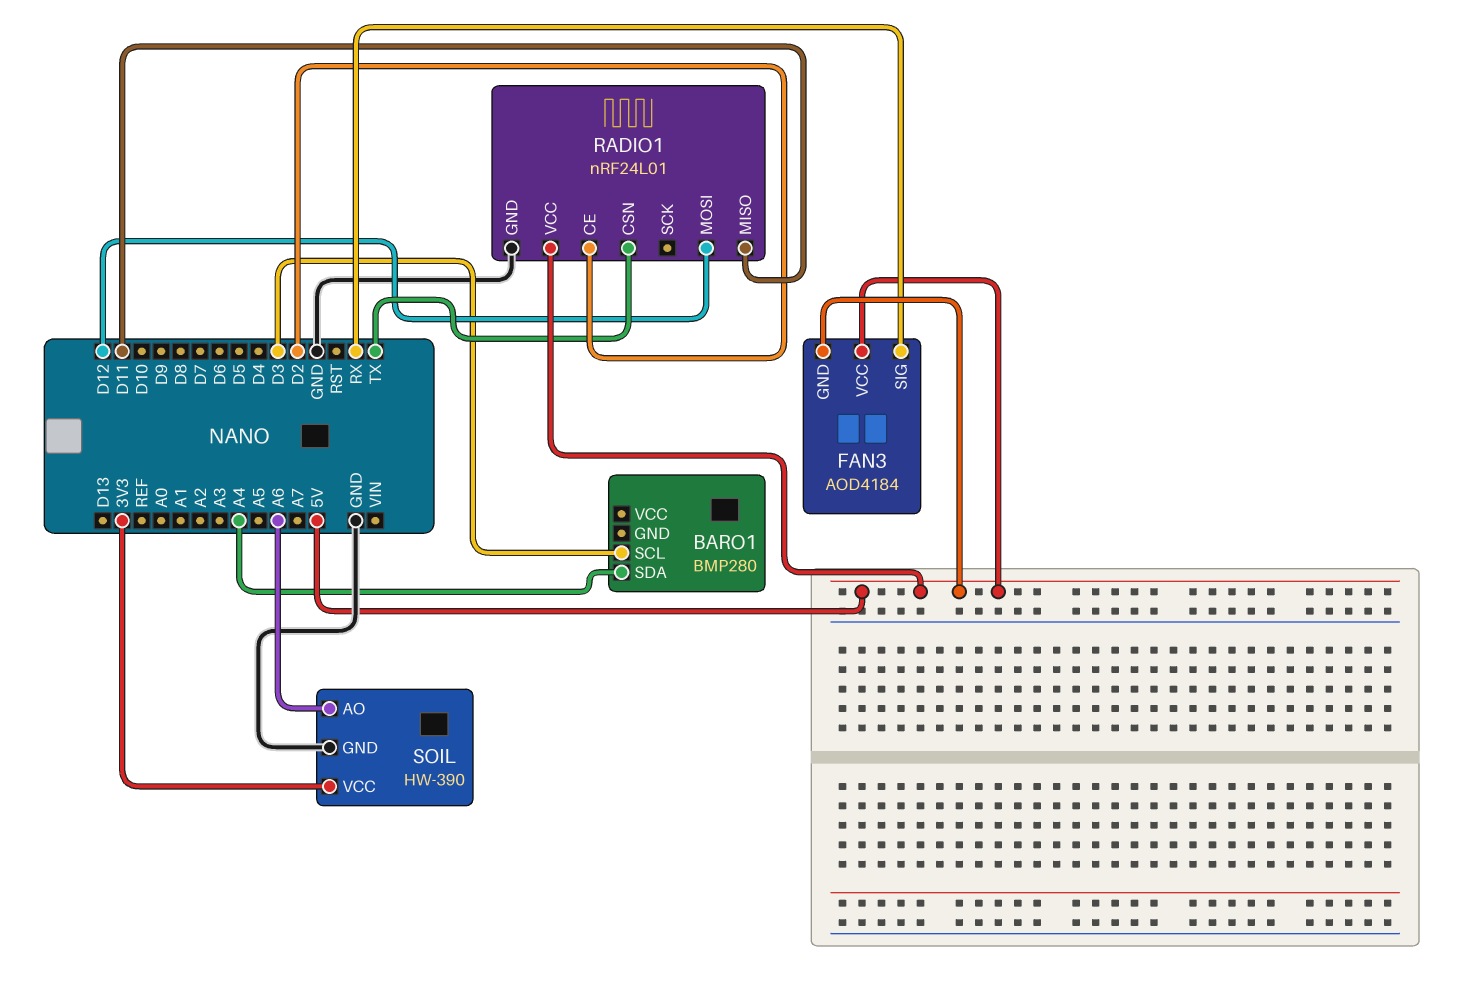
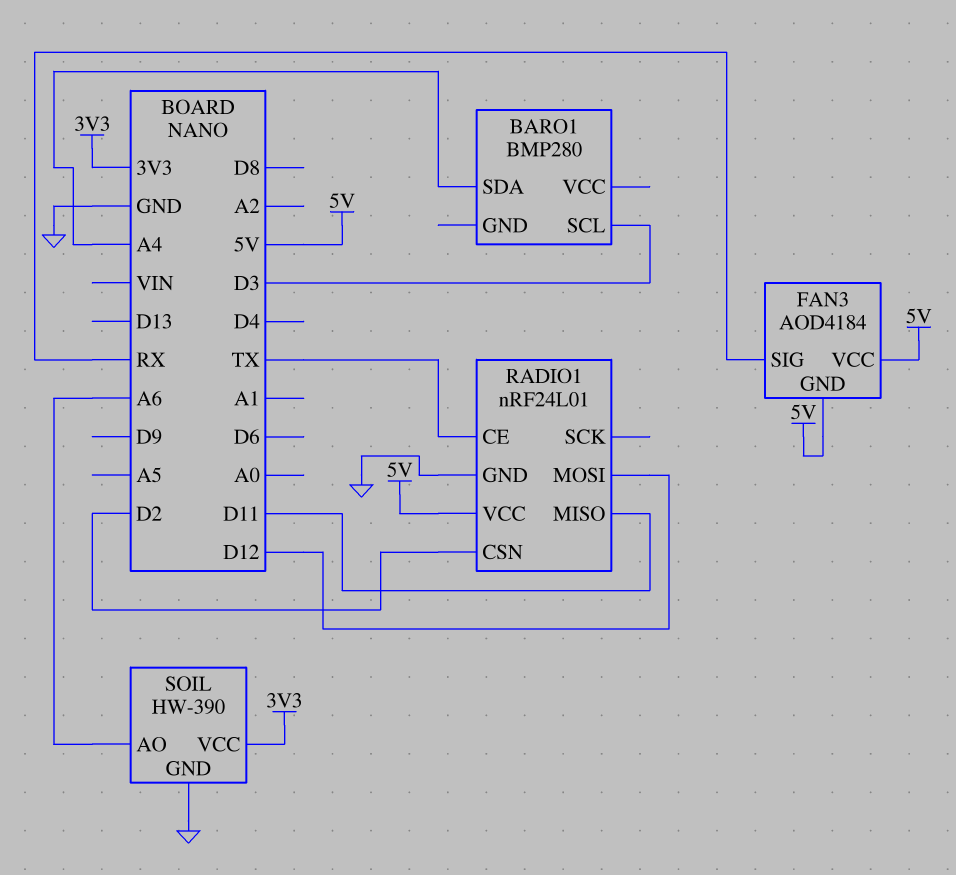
RADIO1 pin CE: D2 -> TX
RADIO1 pin CSN: TX -> D2

